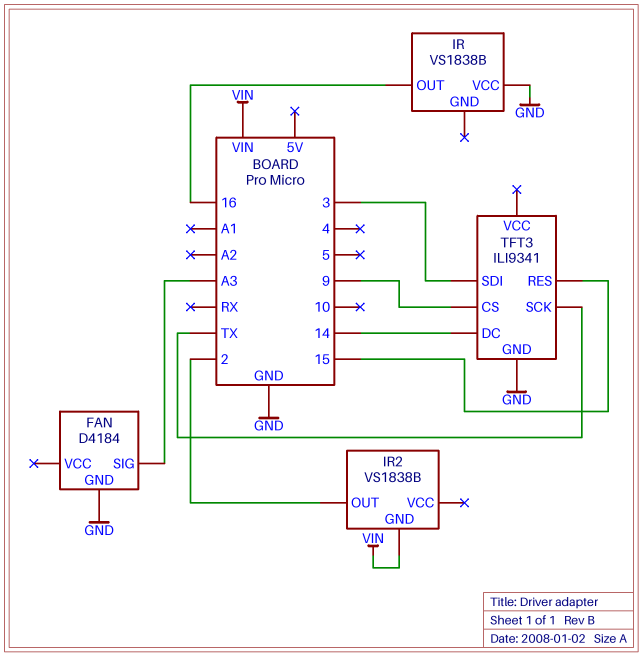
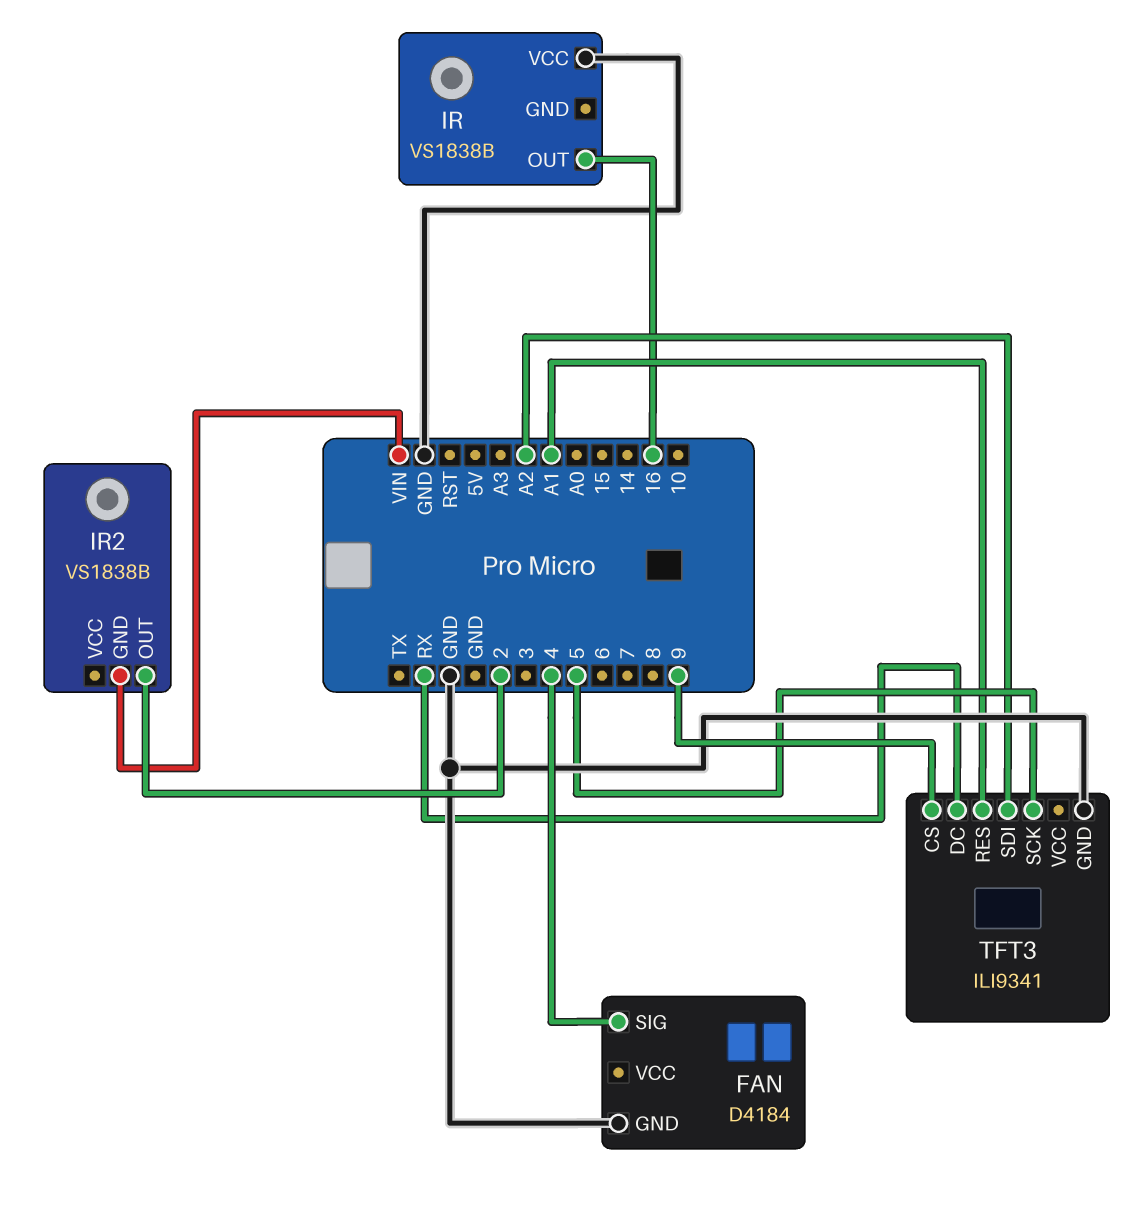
FAN pin SIG: A3 -> 4
TFT3 pin DC: 14 -> RX
TFT3 pin RES: 15 -> A1
TFT3 pin SCK: TX -> 5
TFT3 pin SDI: 3 -> A2

